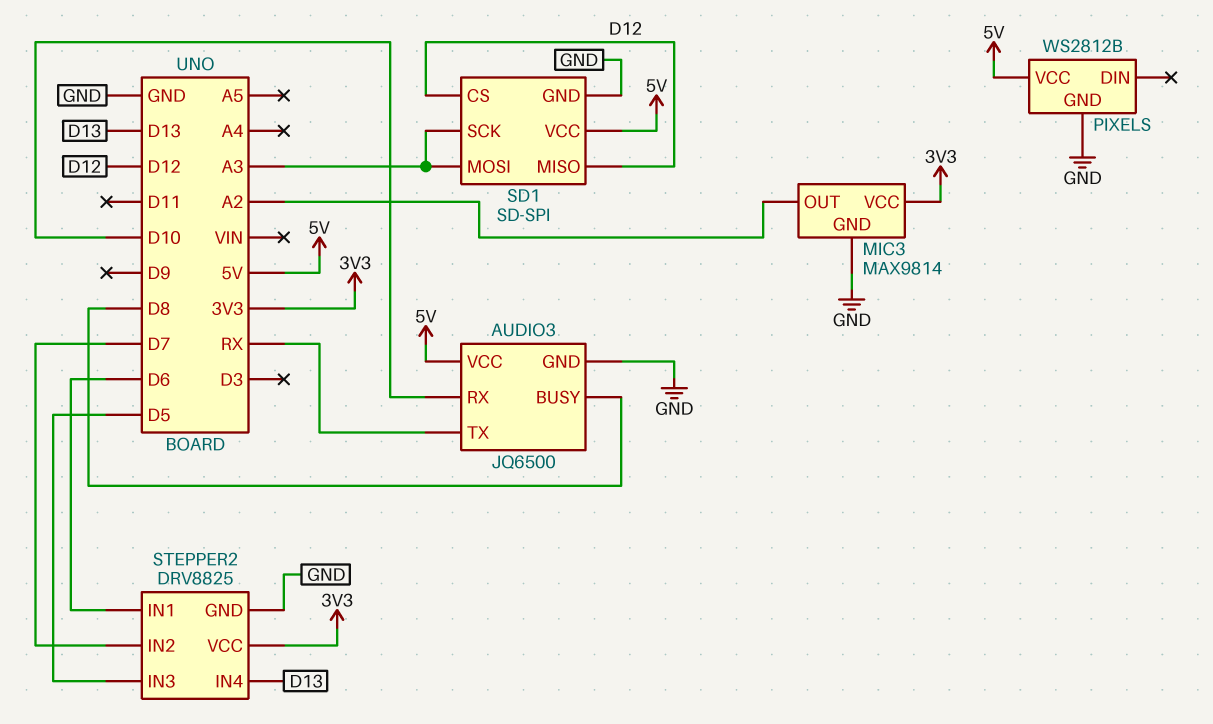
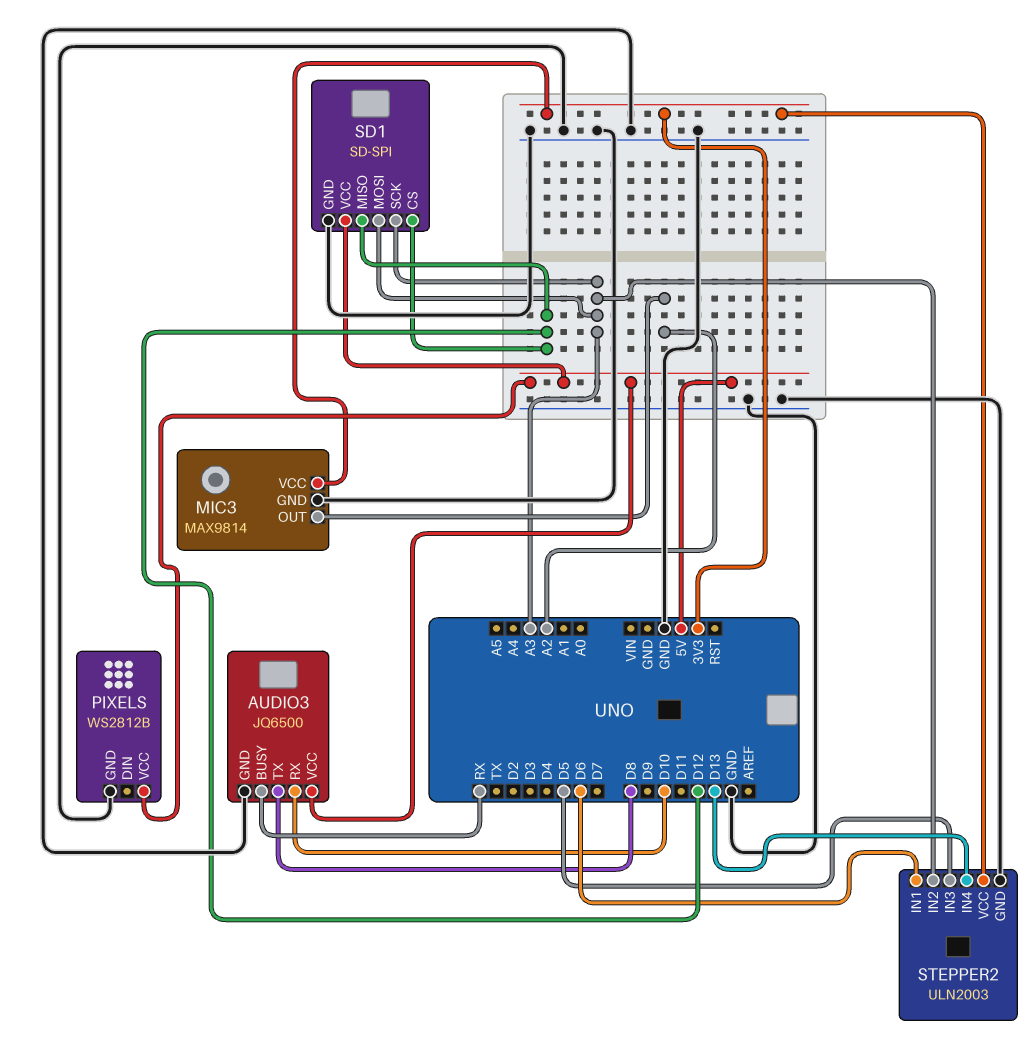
AUDIO3 pin BUSY: D8 -> RX
AUDIO3 pin TX: RX -> D8
STEPPER2: DRV8825 -> ULN2003
STEPPER2 pin IN2: D7 -> A3

